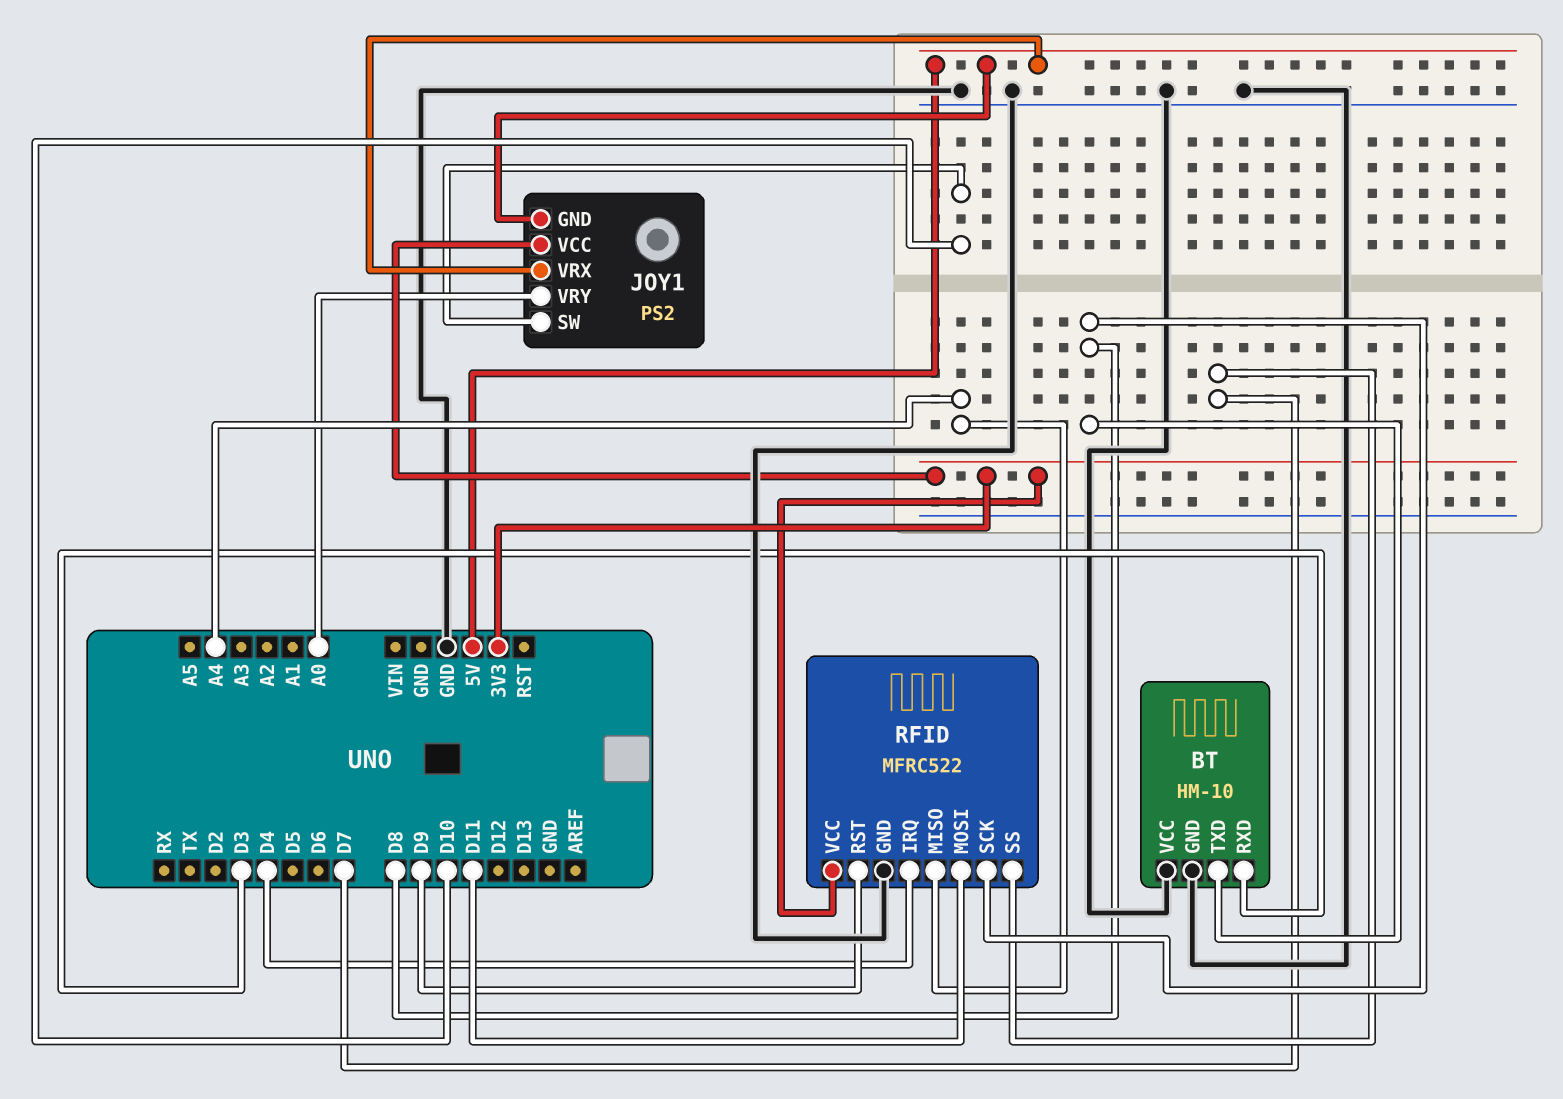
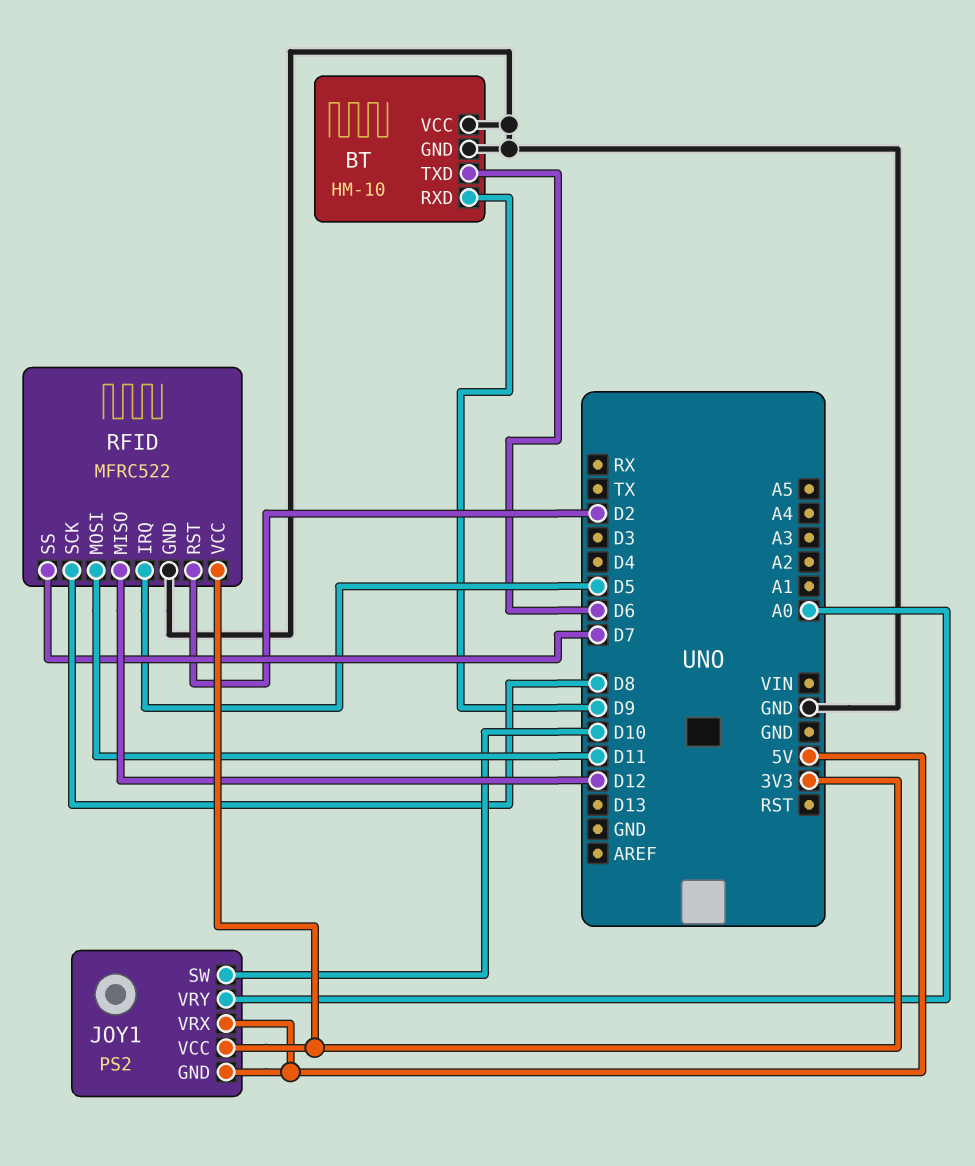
BT pin RXD: D3 -> D9
BT pin TXD: D8 -> D6
RFID pin IRQ: D4 -> D5
RFID pin MISO: A4 -> D12
RFID pin RST: D9 -> D2

